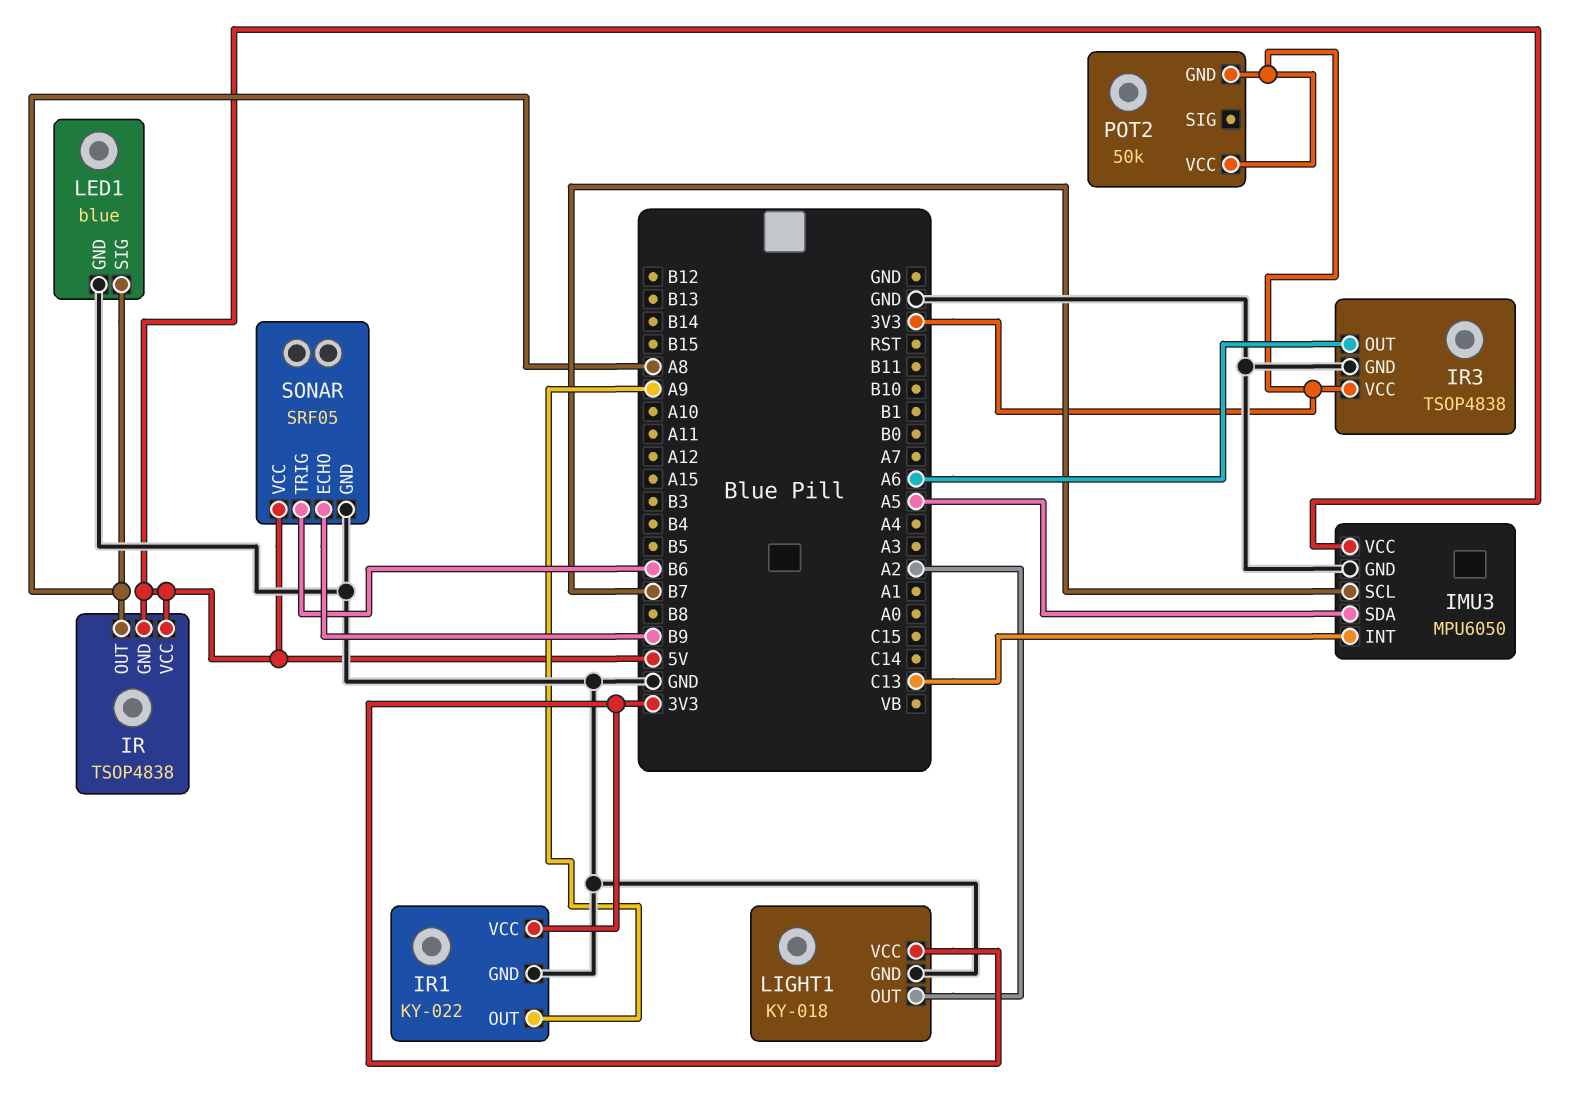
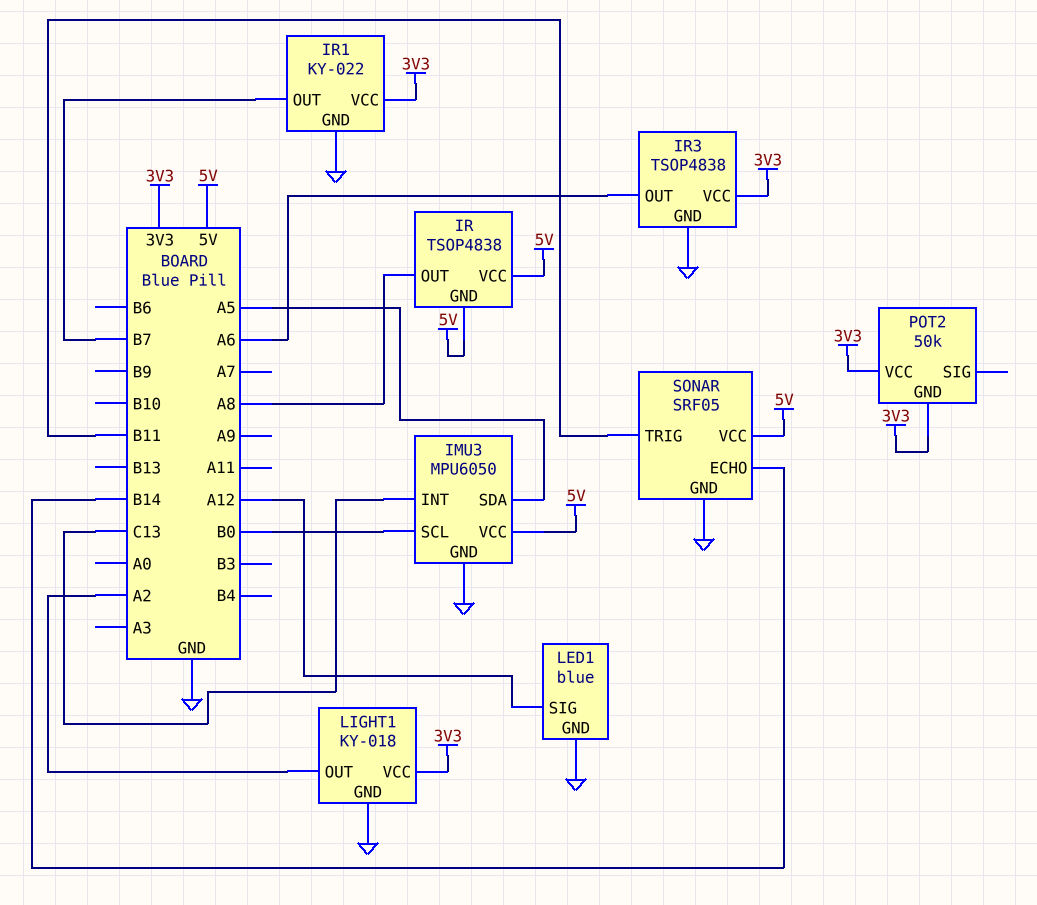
IMU3 pin SCL: B7 -> B0
IR1 pin OUT: A9 -> B7
LED1 pin SIG: A8 -> A12
SONAR pin ECHO: B9 -> B14
SONAR pin TRIG: B6 -> B11

